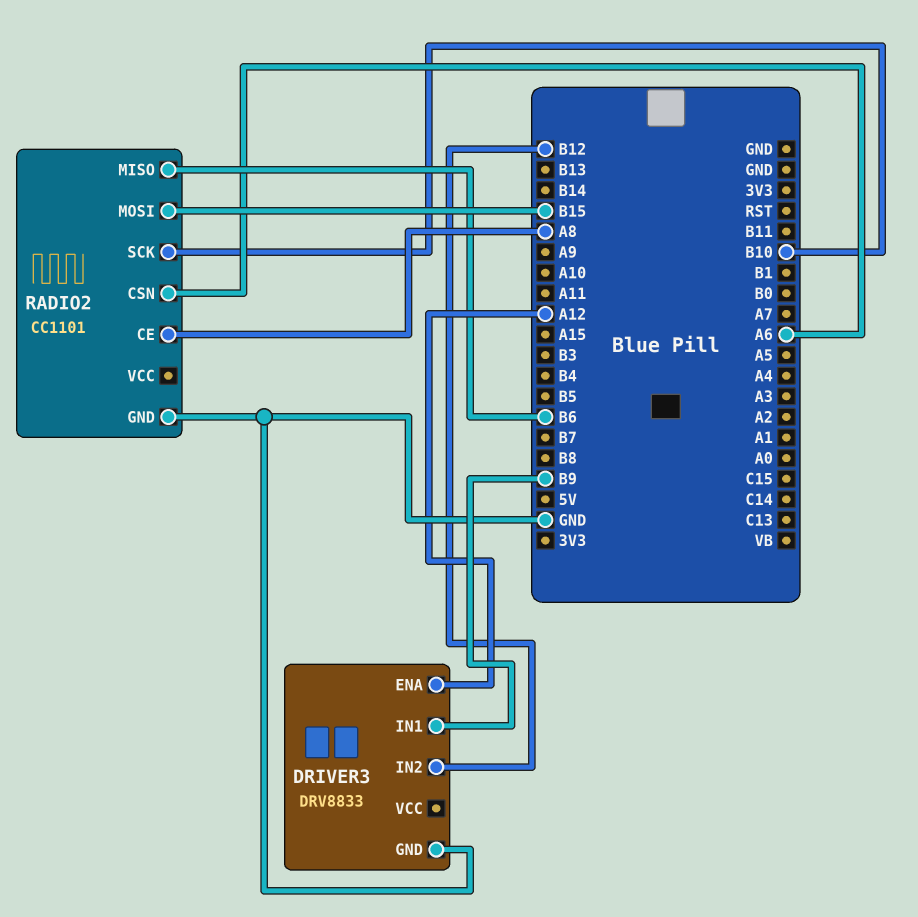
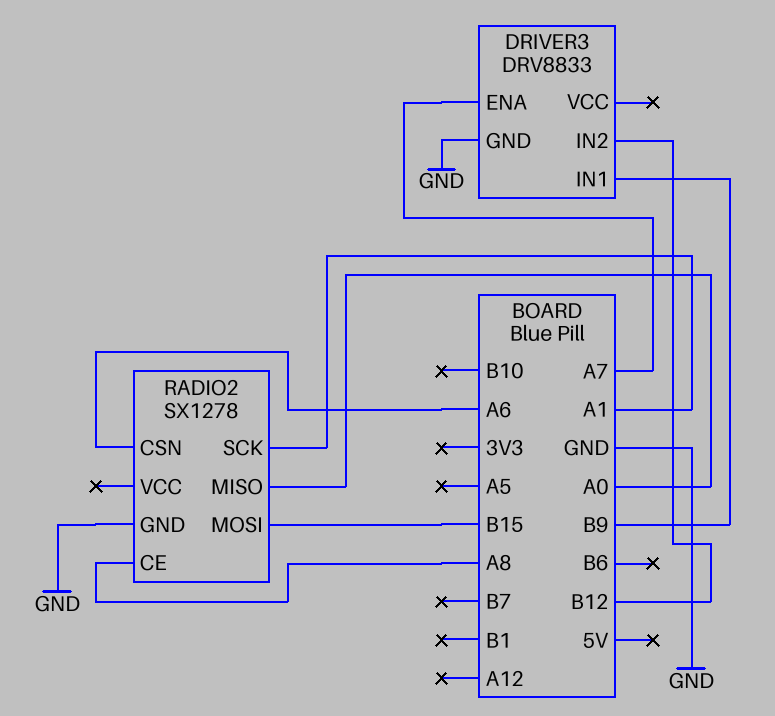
DRIVER3 pin ENA: A12 -> A7
RADIO2: CC1101 -> SX1278
RADIO2 pin MISO: B6 -> A0
RADIO2 pin SCK: B10 -> A1

